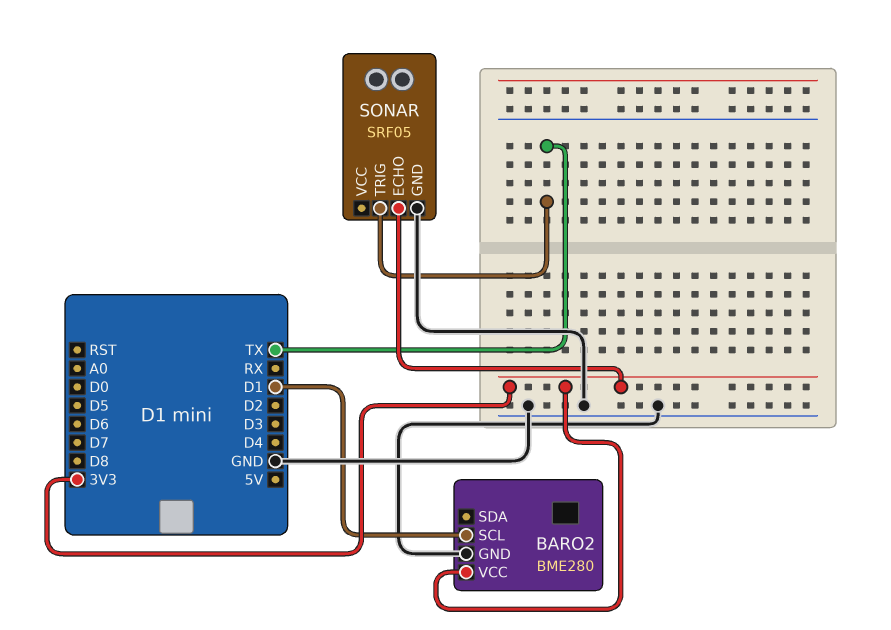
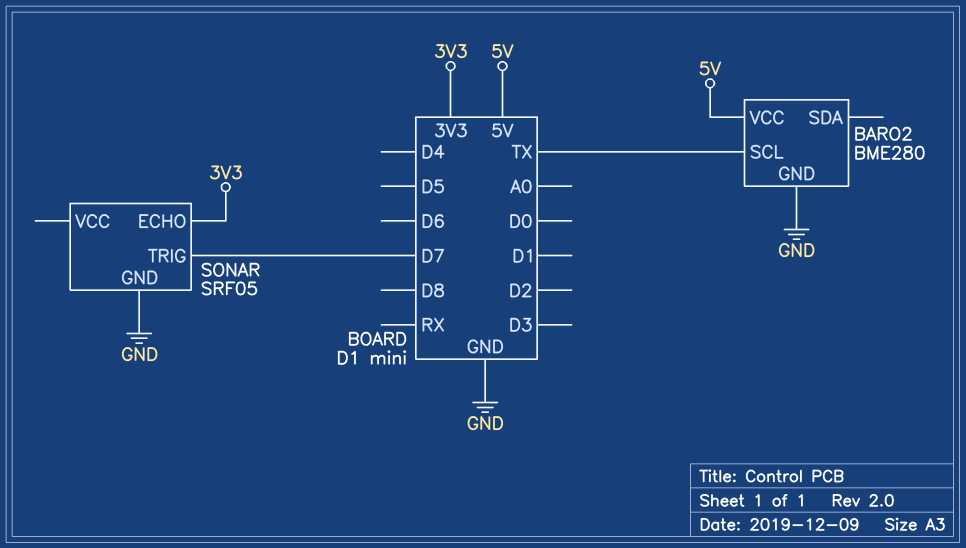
BARO2 pin SCL: D1 -> TX
BARO2 pin VCC: 3V3 -> 5V
SONAR pin TRIG: TX -> D7

